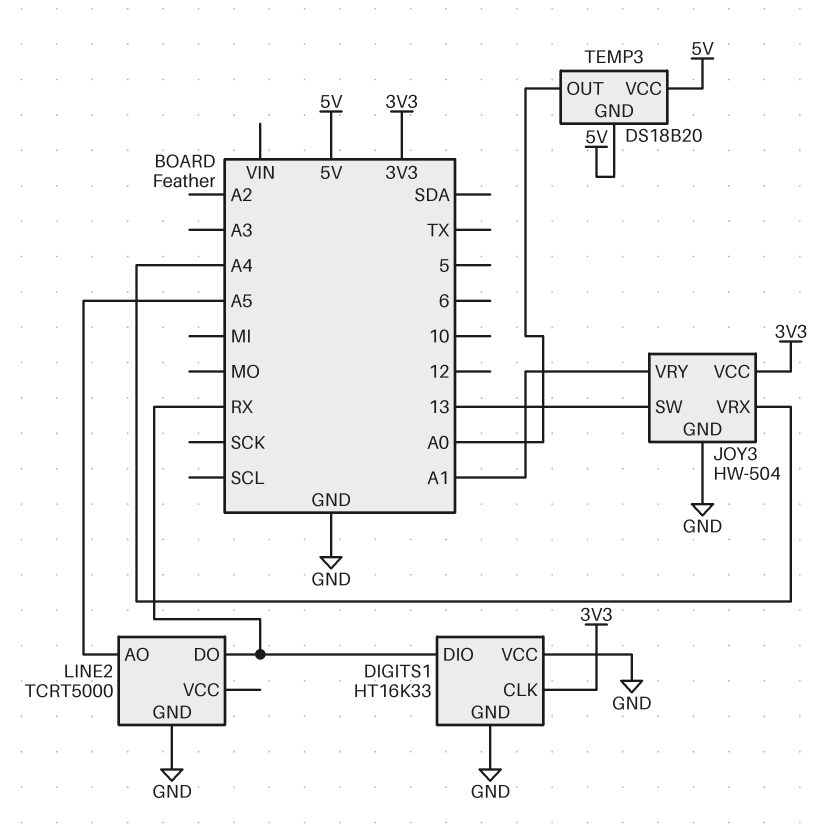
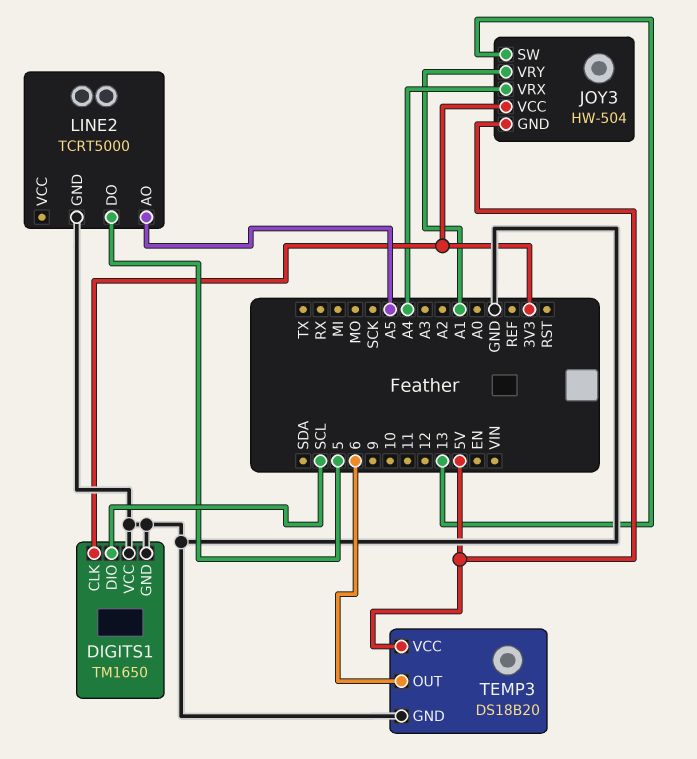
DIGITS1: HT16K33 -> TM1650
DIGITS1 pin DIO: RX -> SCL
JOY3 pin GND: GND -> 5V
LINE2 pin DO: RX -> 5
TEMP3 pin GND: 5V -> GND
TEMP3 pin OUT: A0 -> 6

